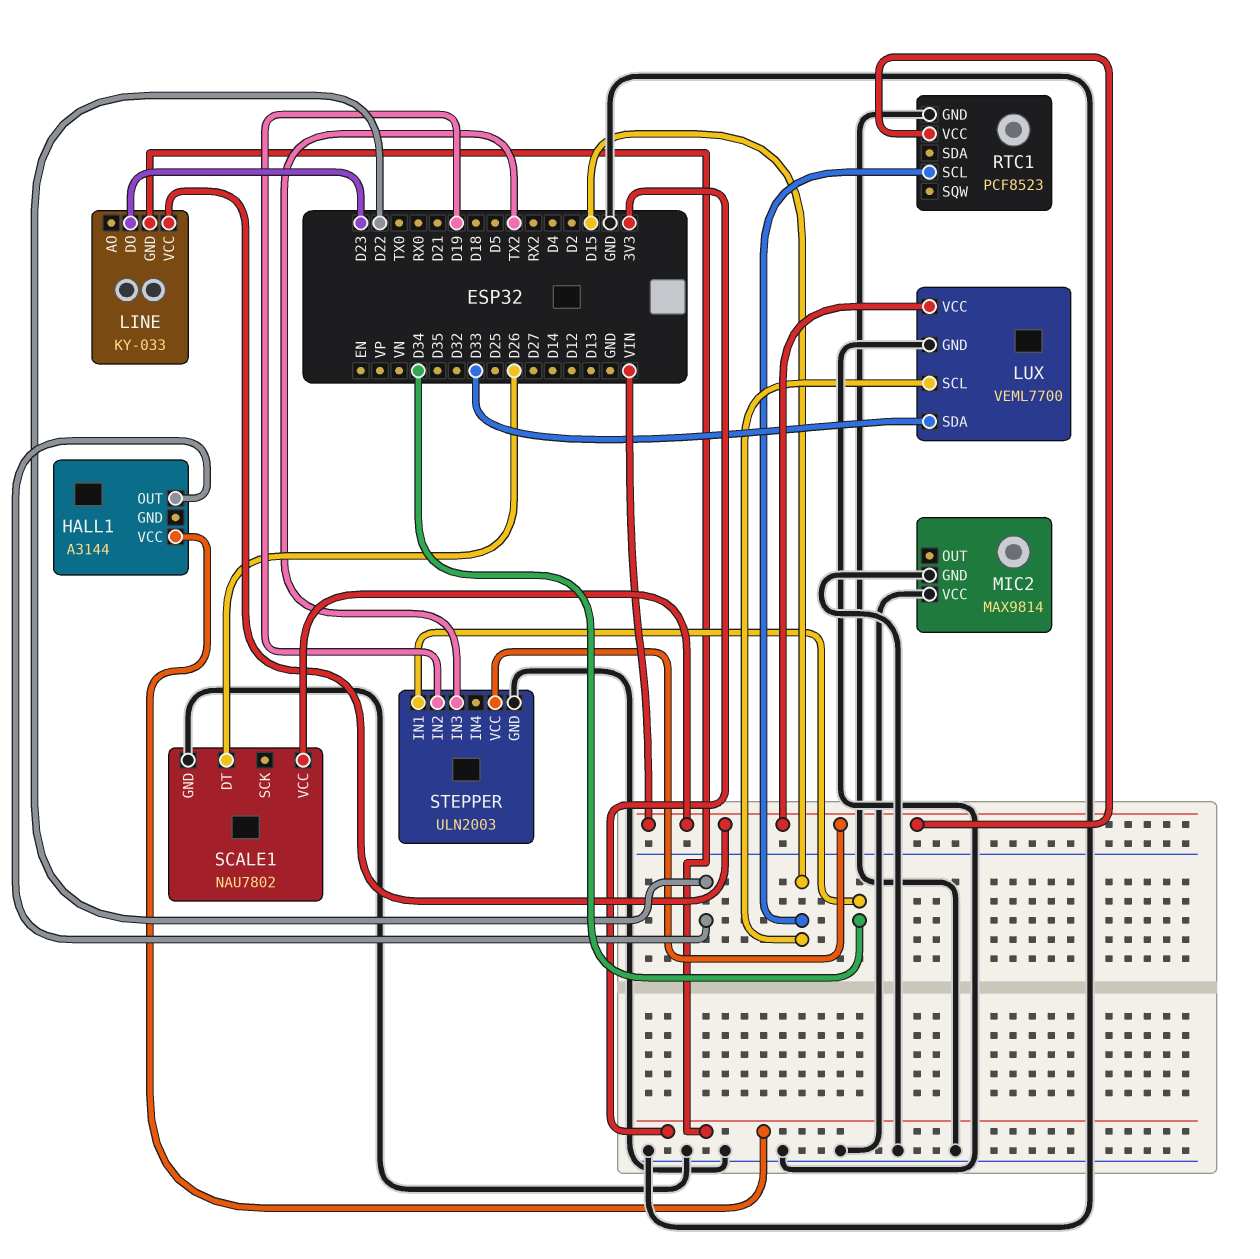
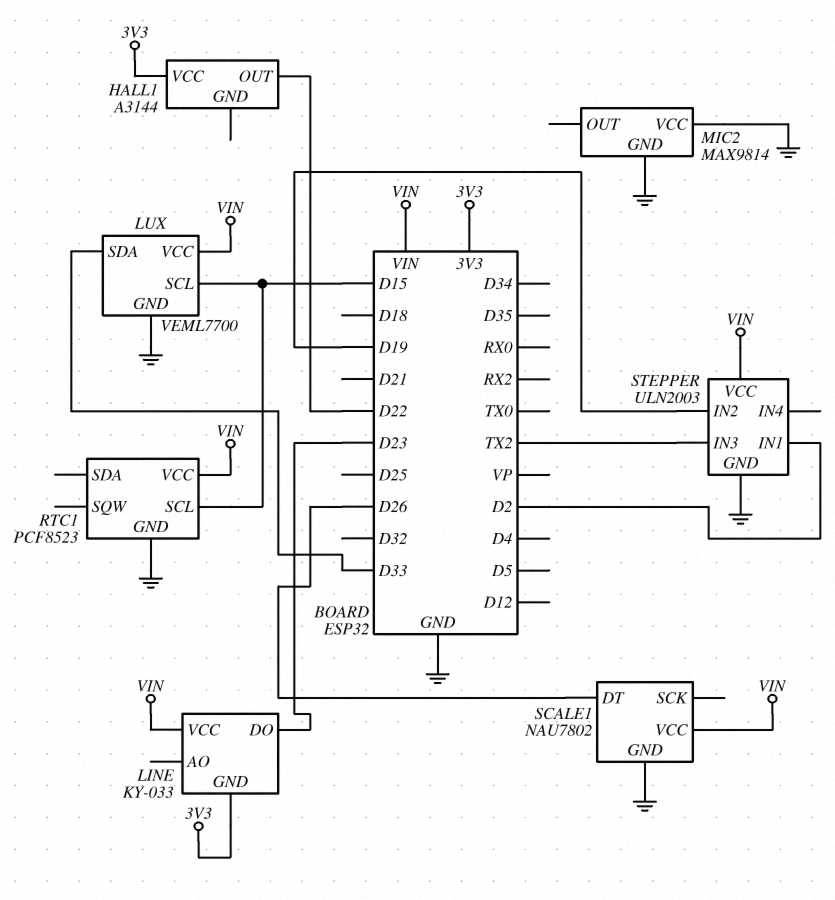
STEPPER pin IN1: D34 -> D2

